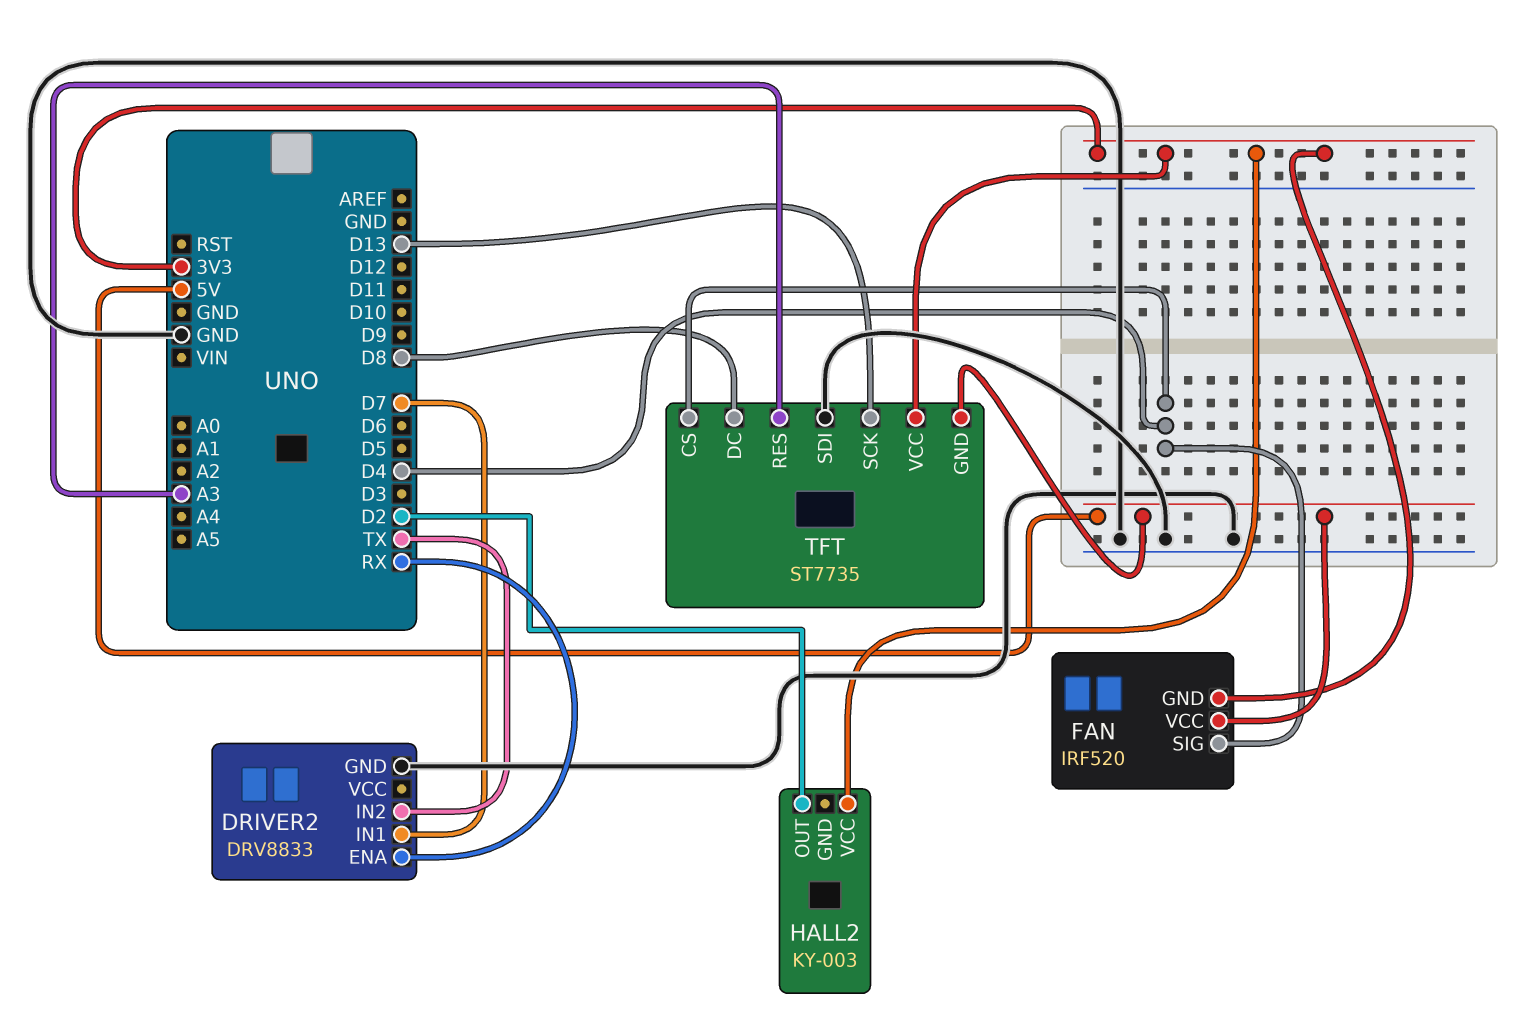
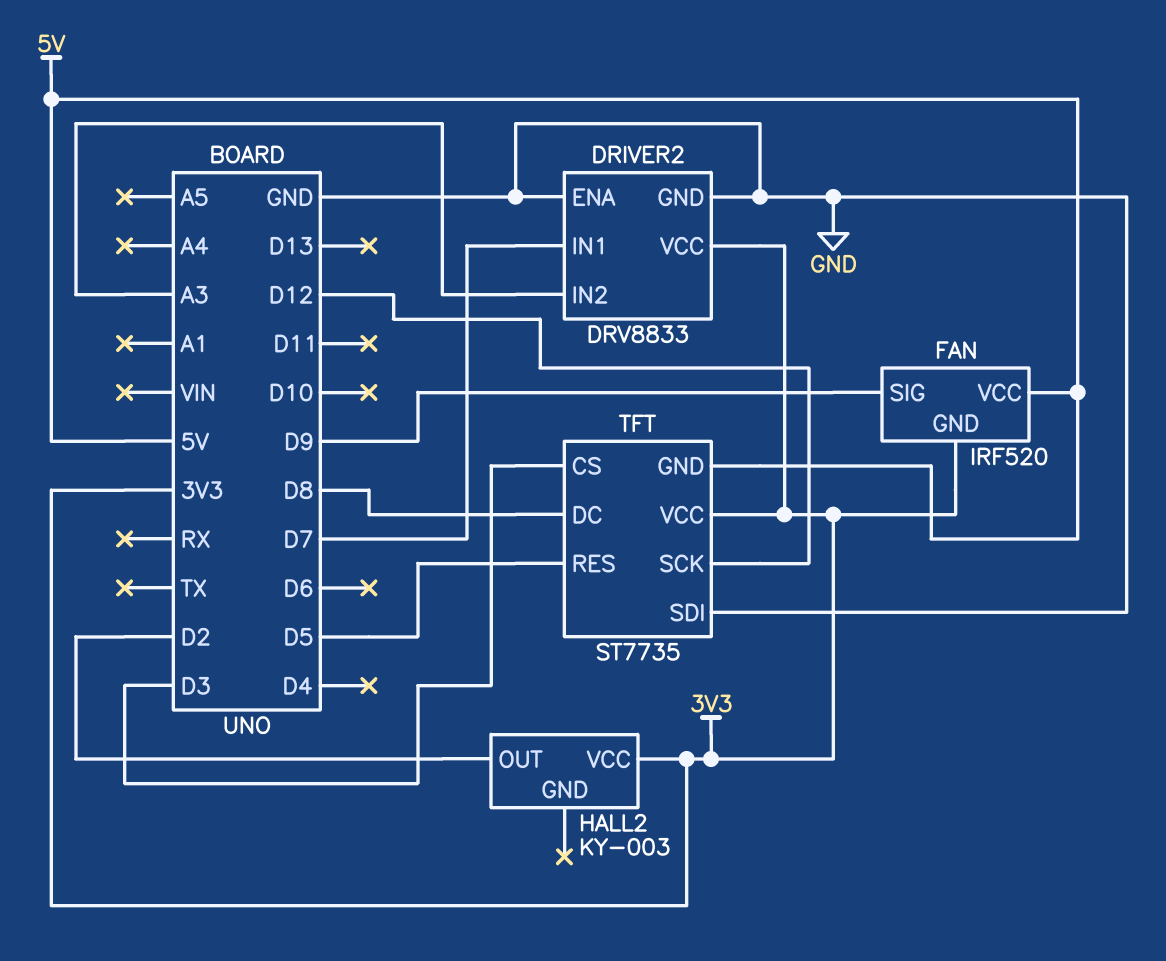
DRIVER2 pin ENA: RX -> GND
DRIVER2 pin IN2: TX -> A3
DRIVER2 pin VCC: none -> 3V3
FAN pin SIG: D4 -> D9
TFT pin CS: D4 -> D3
TFT pin RES: A3 -> D5
TFT pin SCK: D13 -> D12

